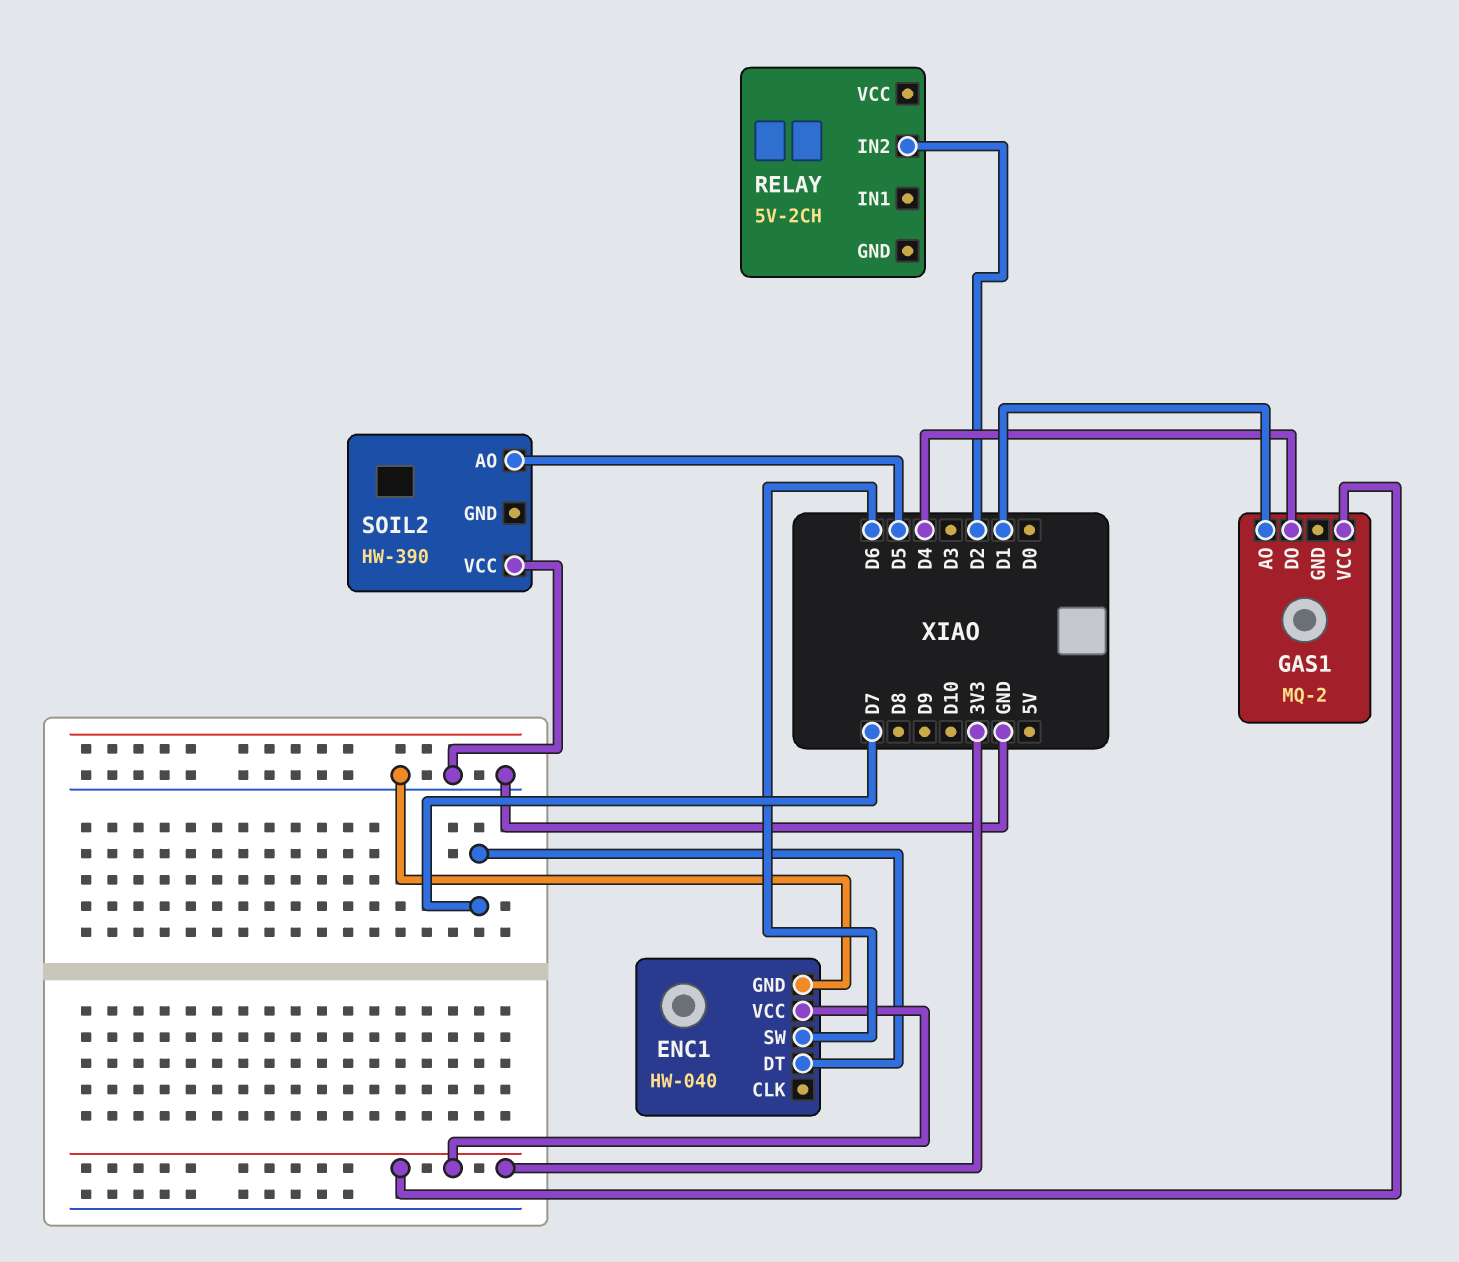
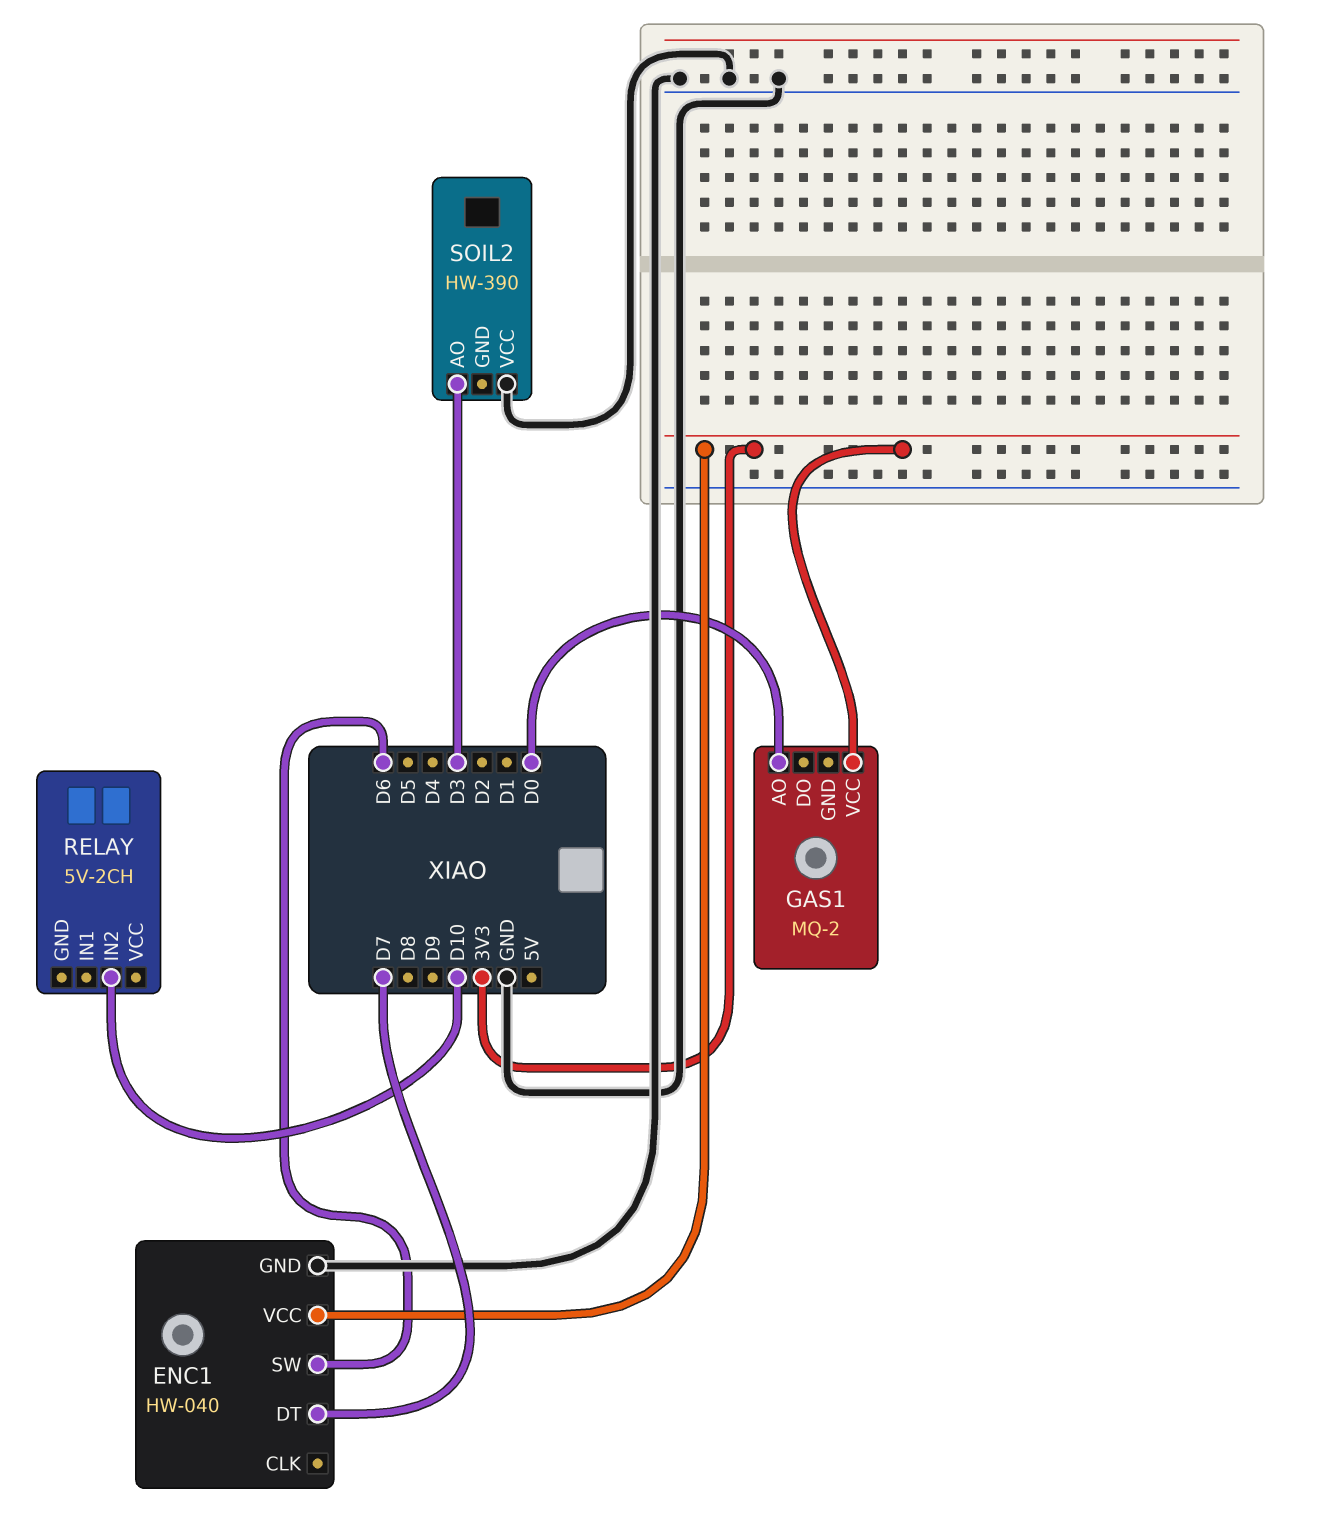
GAS1 pin AO: D1 -> D0
GAS1 pin DO: D4 -> none
RELAY pin IN2: D2 -> D10
SOIL2 pin AO: D5 -> D3

